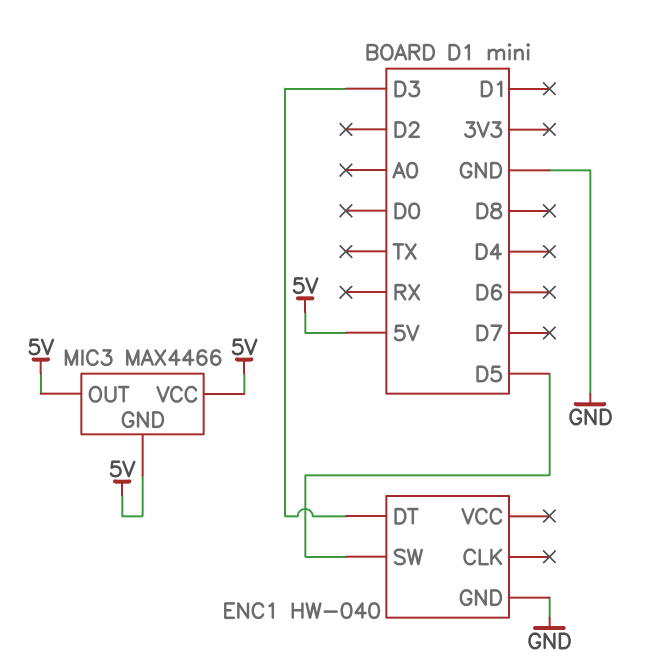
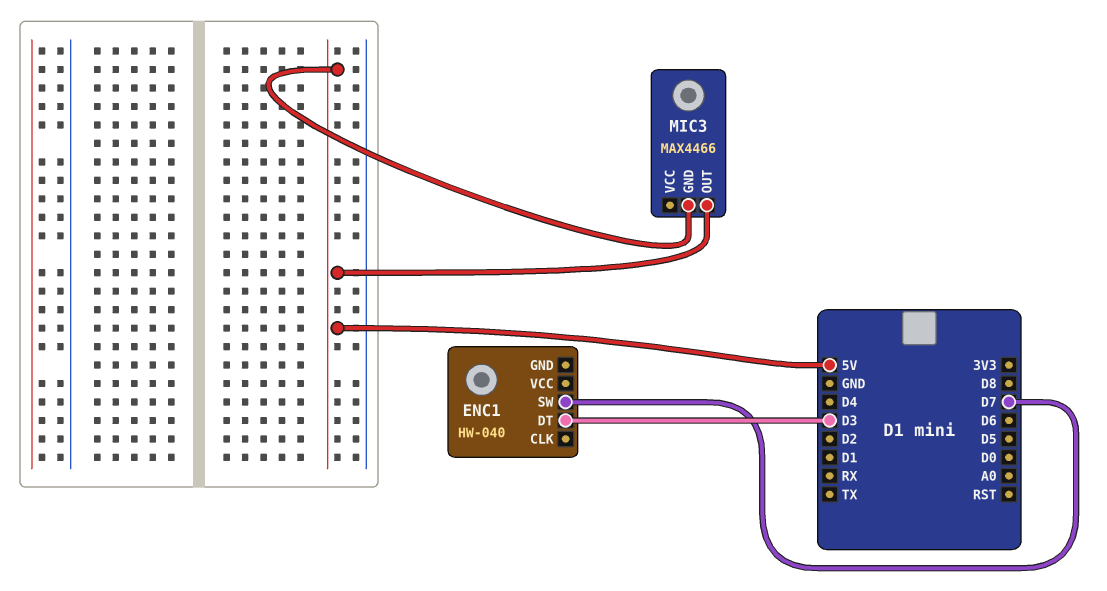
ENC1 pin GND: GND -> none
ENC1 pin SW: D5 -> D7
MIC3 pin VCC: 5V -> none

